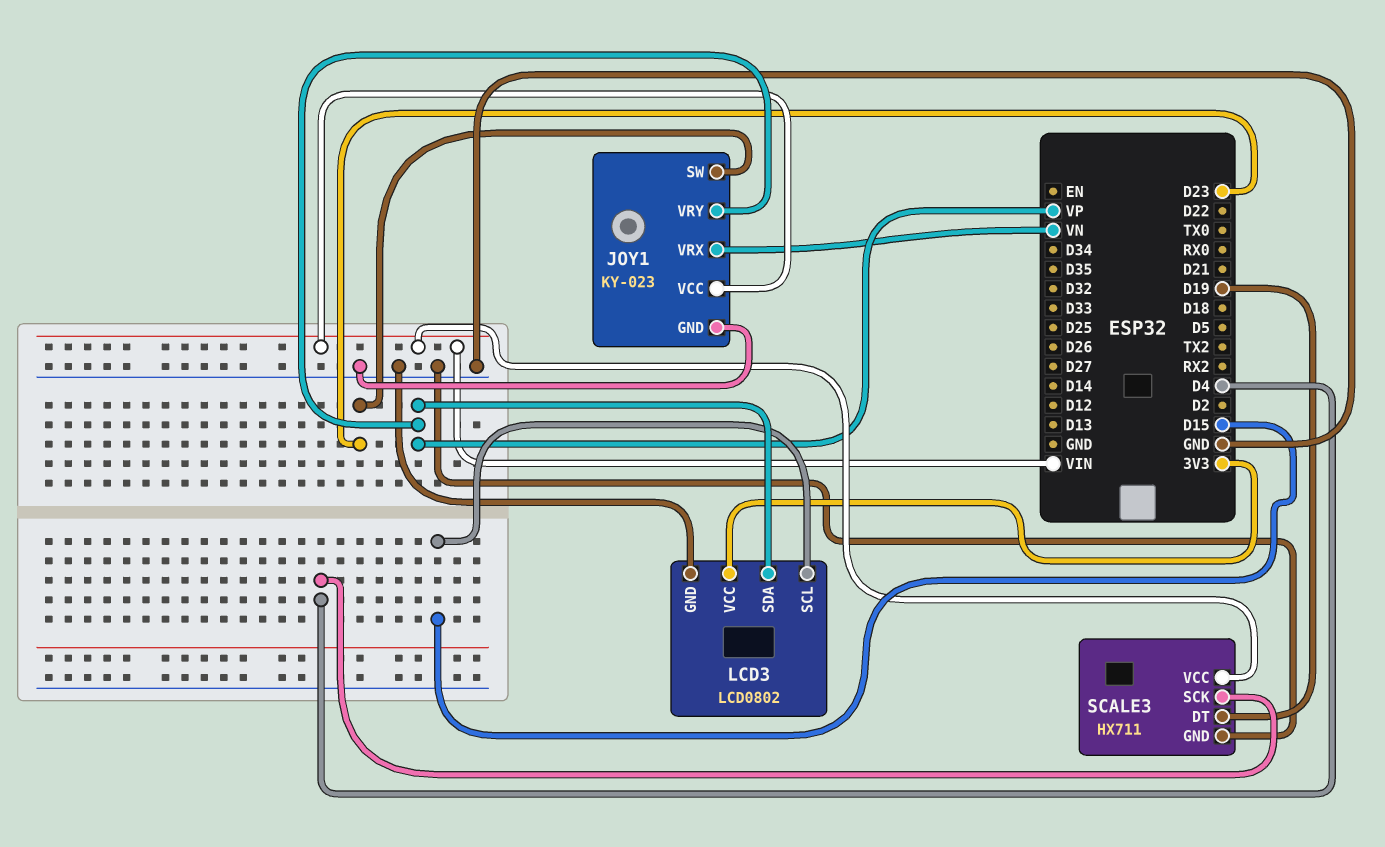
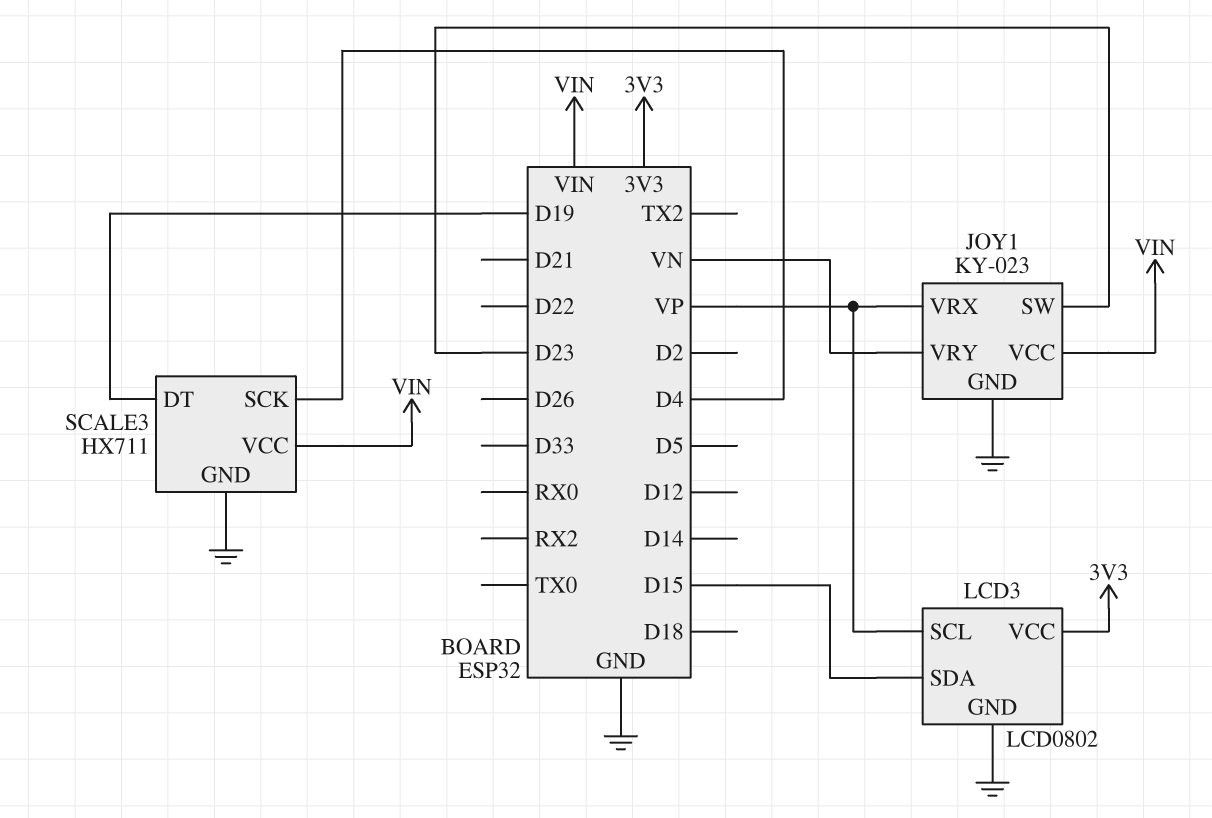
JOY1 pin VRX: VN -> VP
JOY1 pin VRY: VP -> VN
LCD3 pin SCL: D15 -> VP
LCD3 pin SDA: VP -> D15

